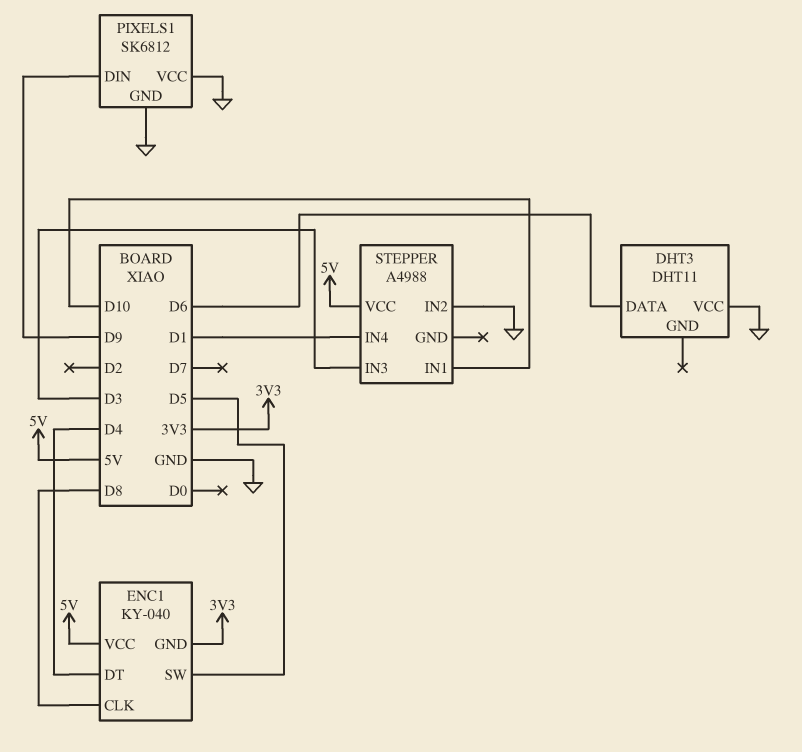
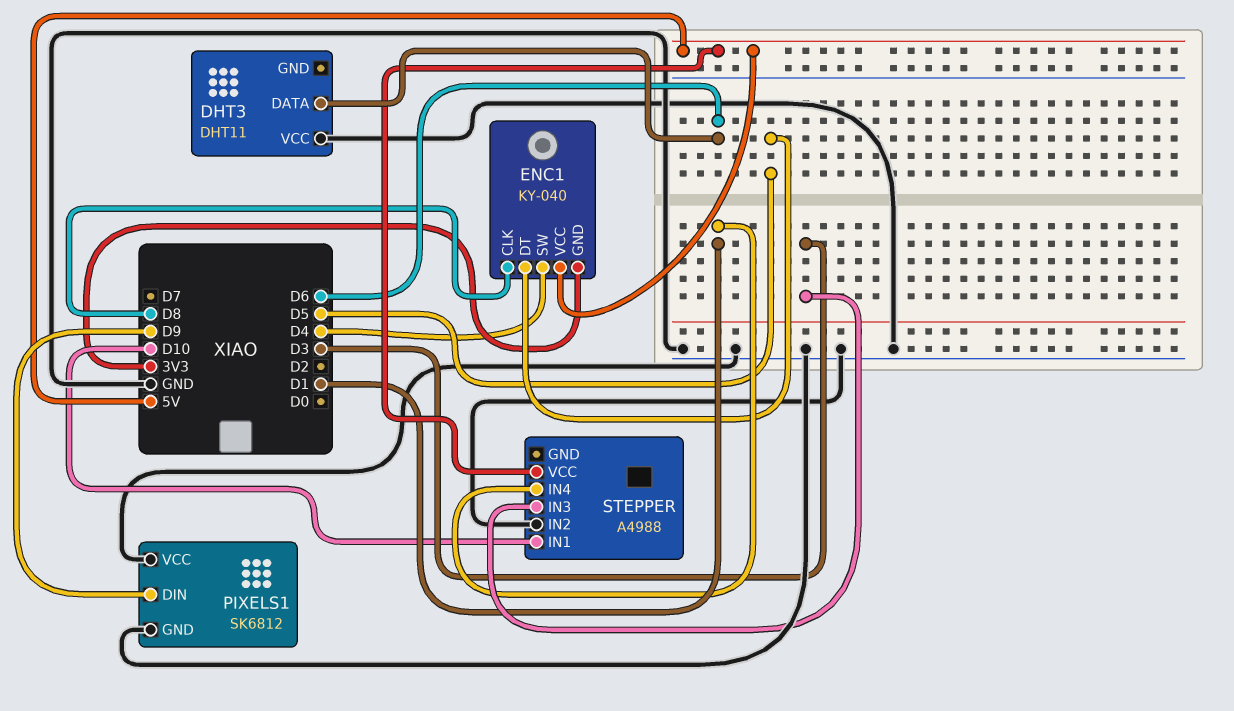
ENC1 pin DT: D4 -> D5
ENC1 pin SW: D5 -> D4

